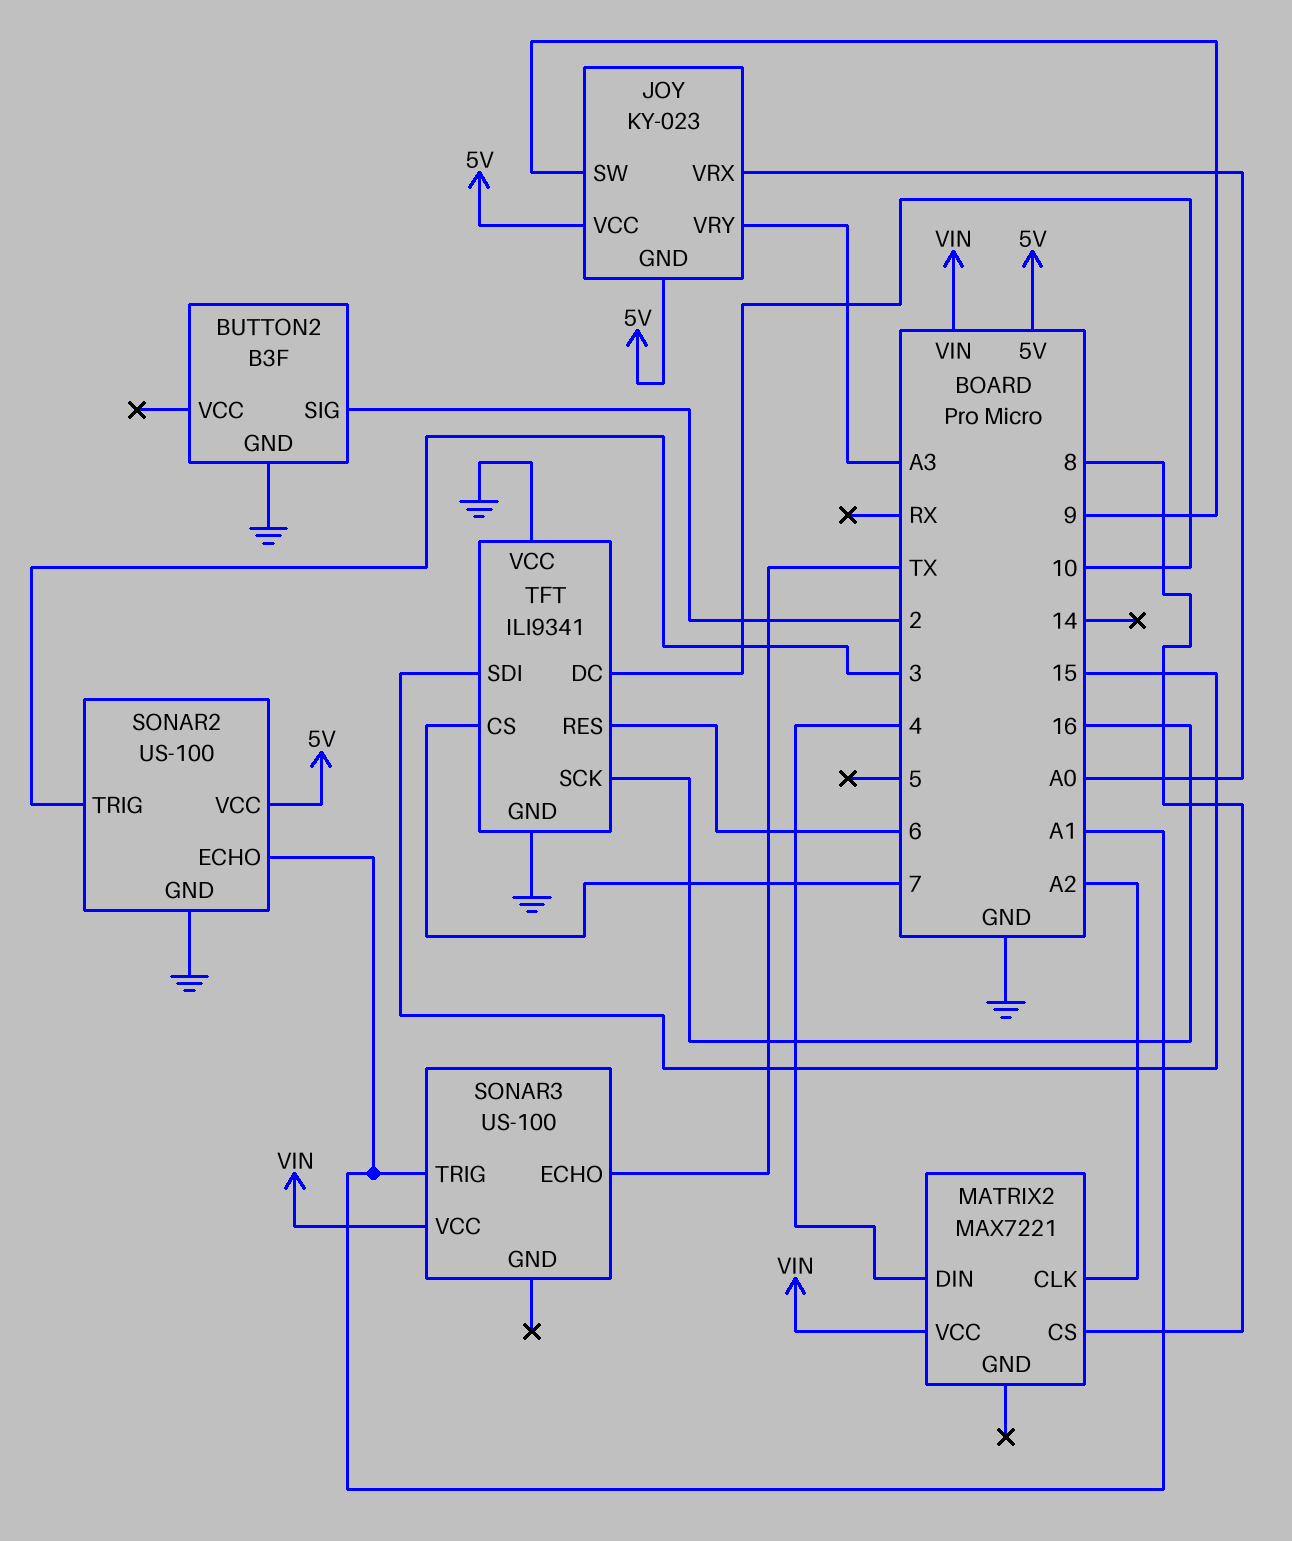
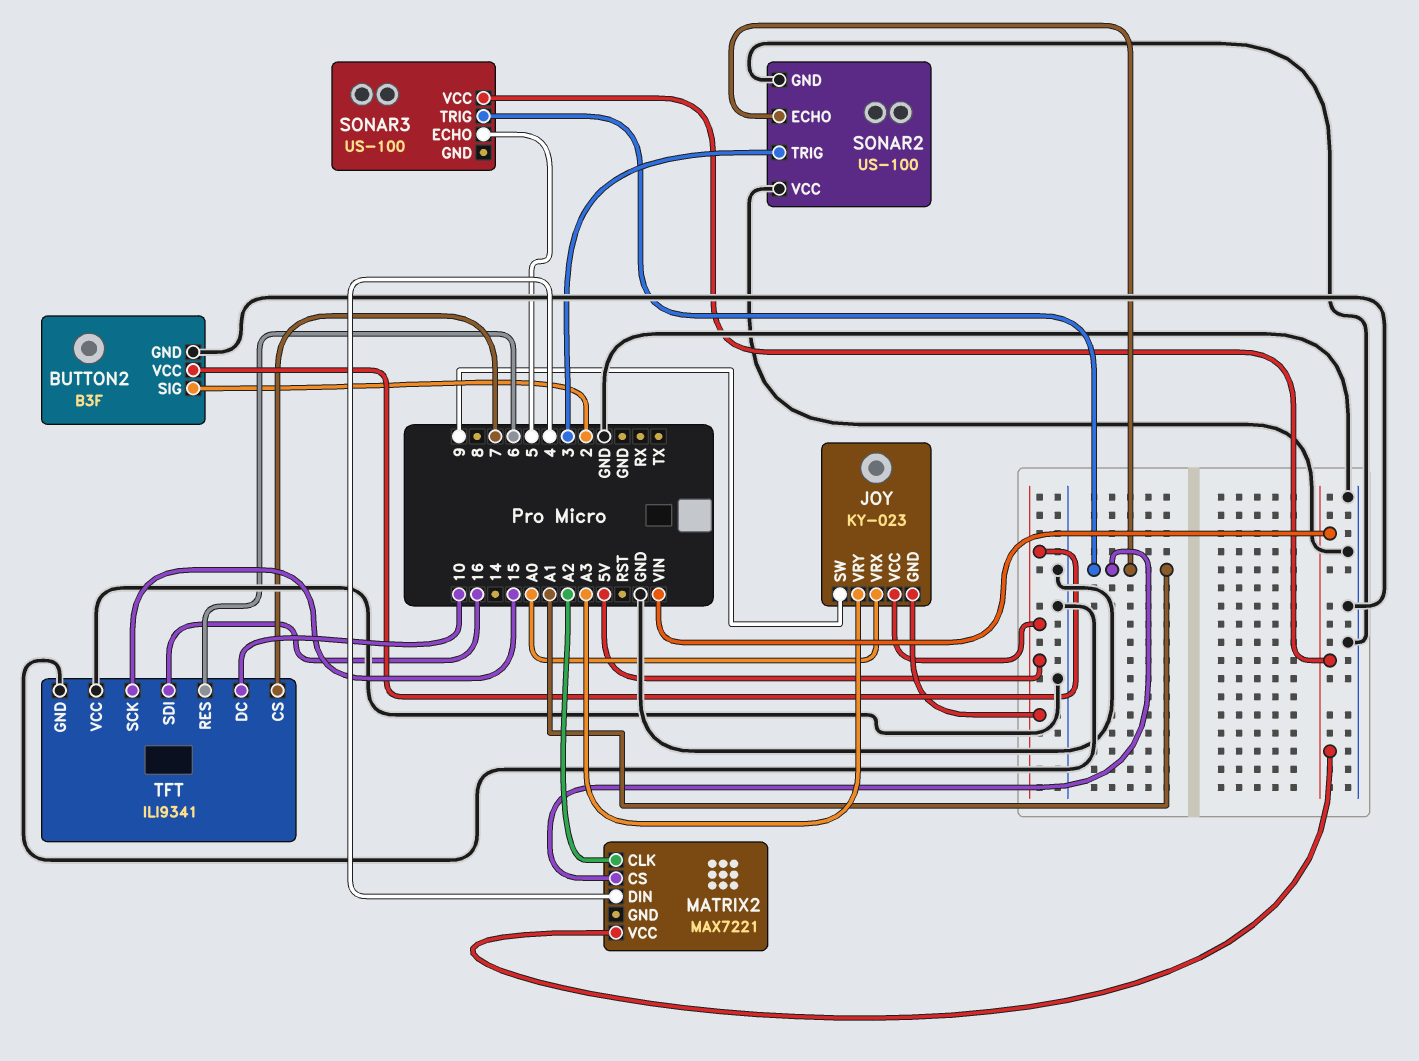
BUTTON2 pin VCC: none -> 5V
MATRIX2 pin CS: 8 -> A1
SONAR2 pin VCC: 5V -> GND
SONAR3 pin ECHO: TX -> 5
TFT pin SCK: 16 -> 15
TFT pin SDI: 15 -> 16

